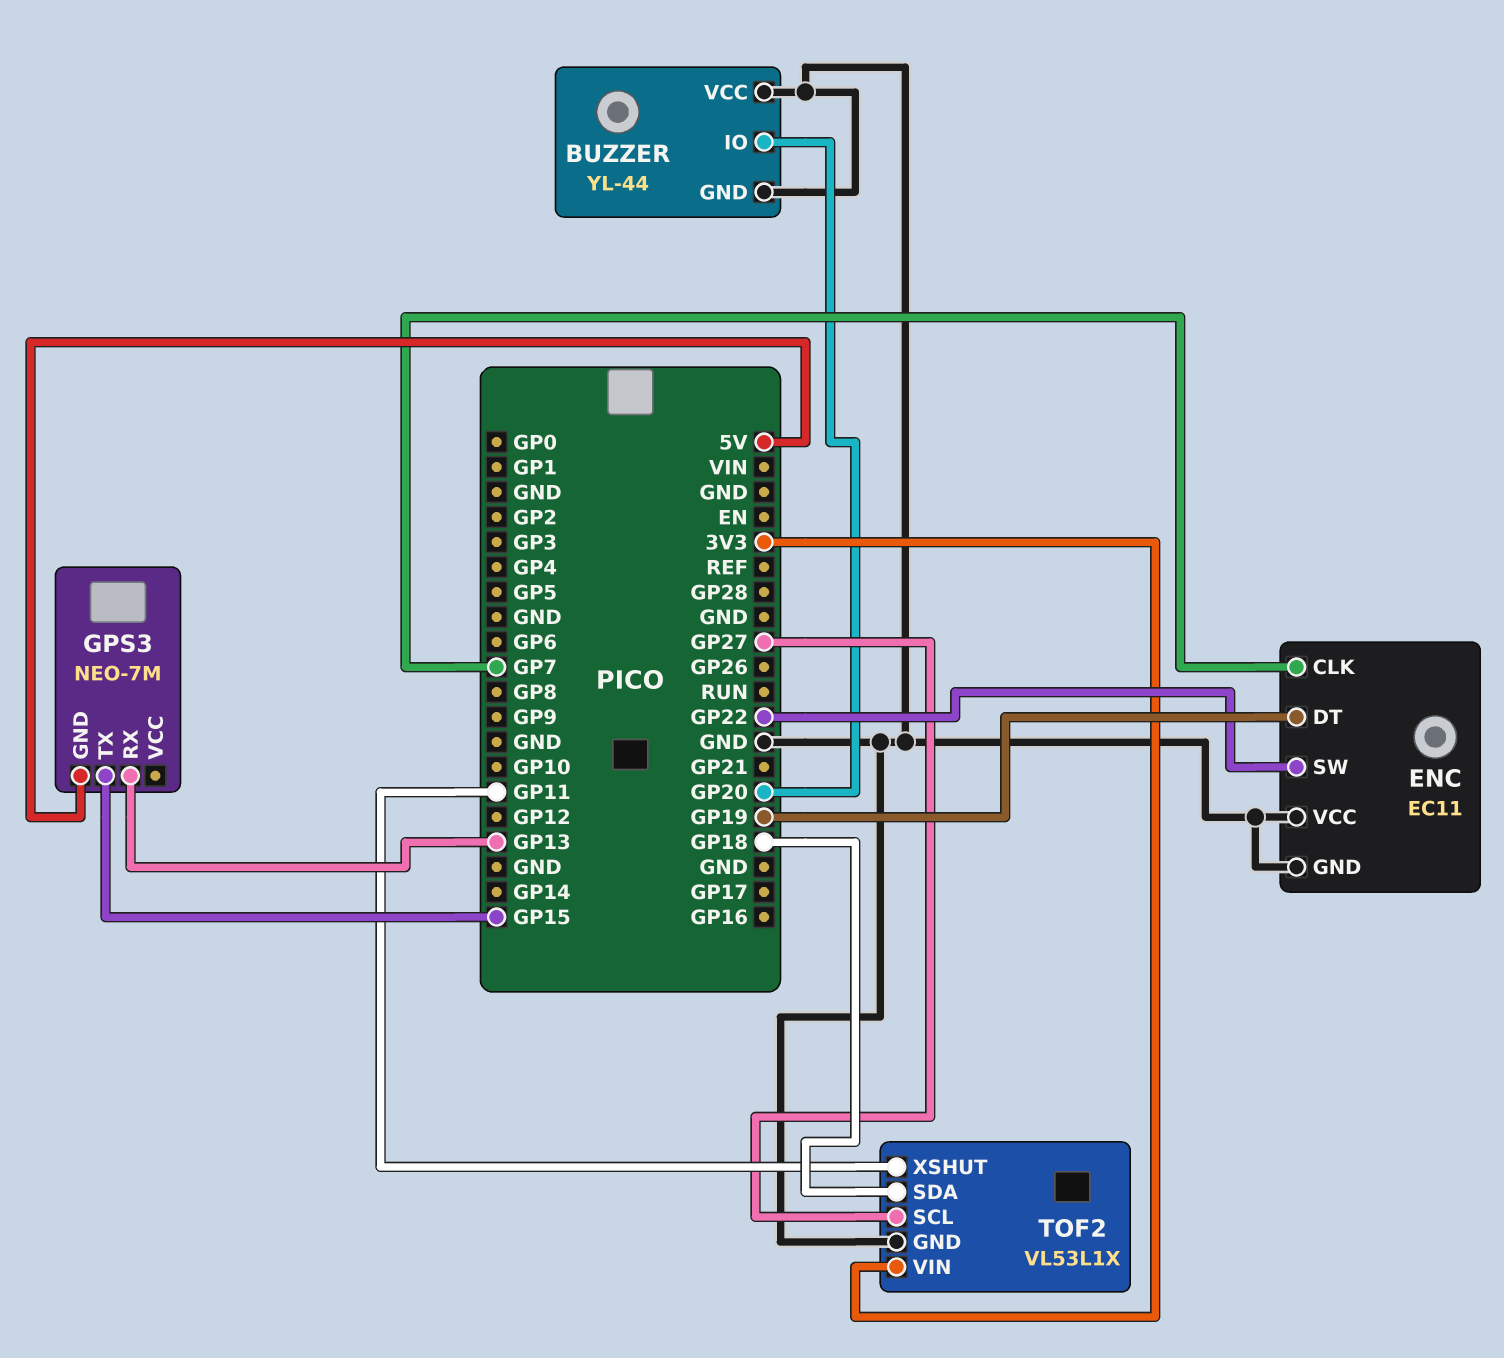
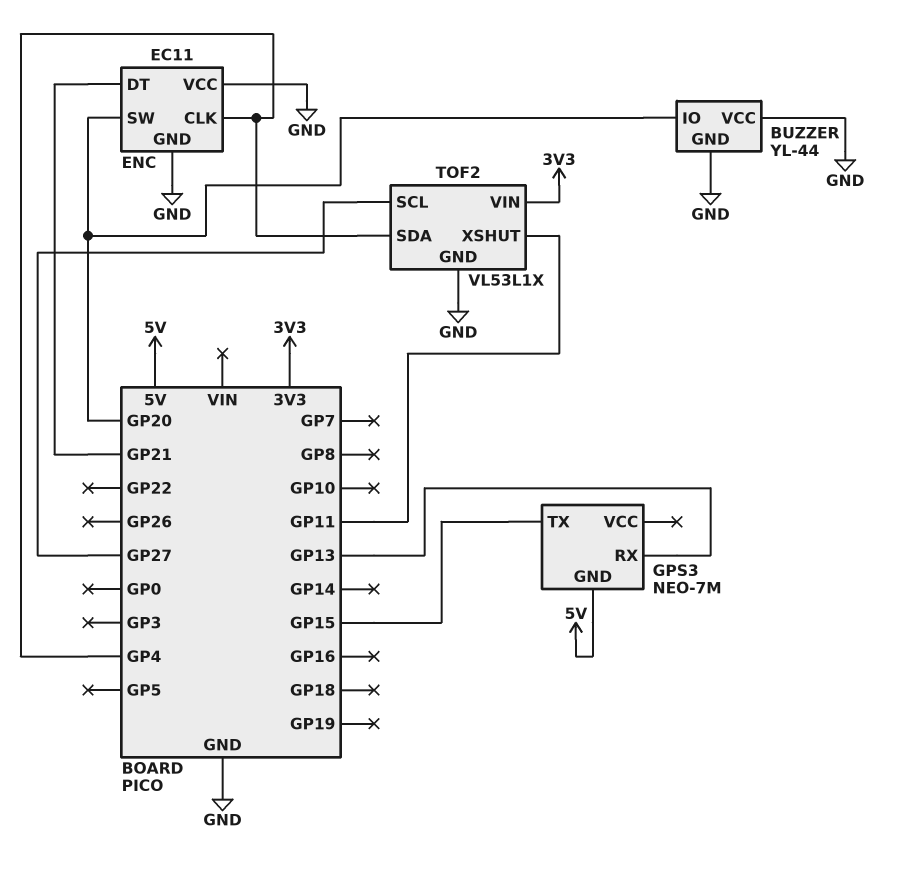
ENC pin CLK: GP7 -> GP4
ENC pin DT: GP19 -> GP21
ENC pin SW: GP22 -> GP20
TOF2 pin SDA: GP18 -> GP4

